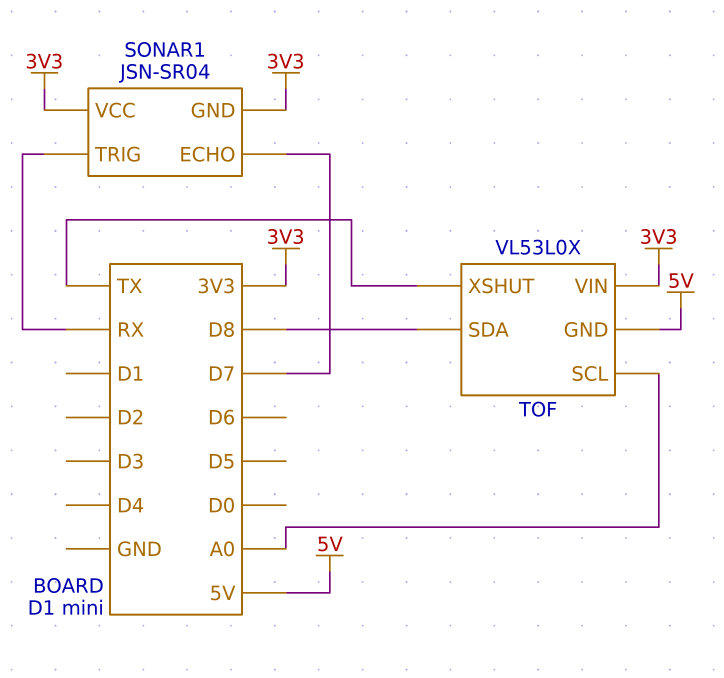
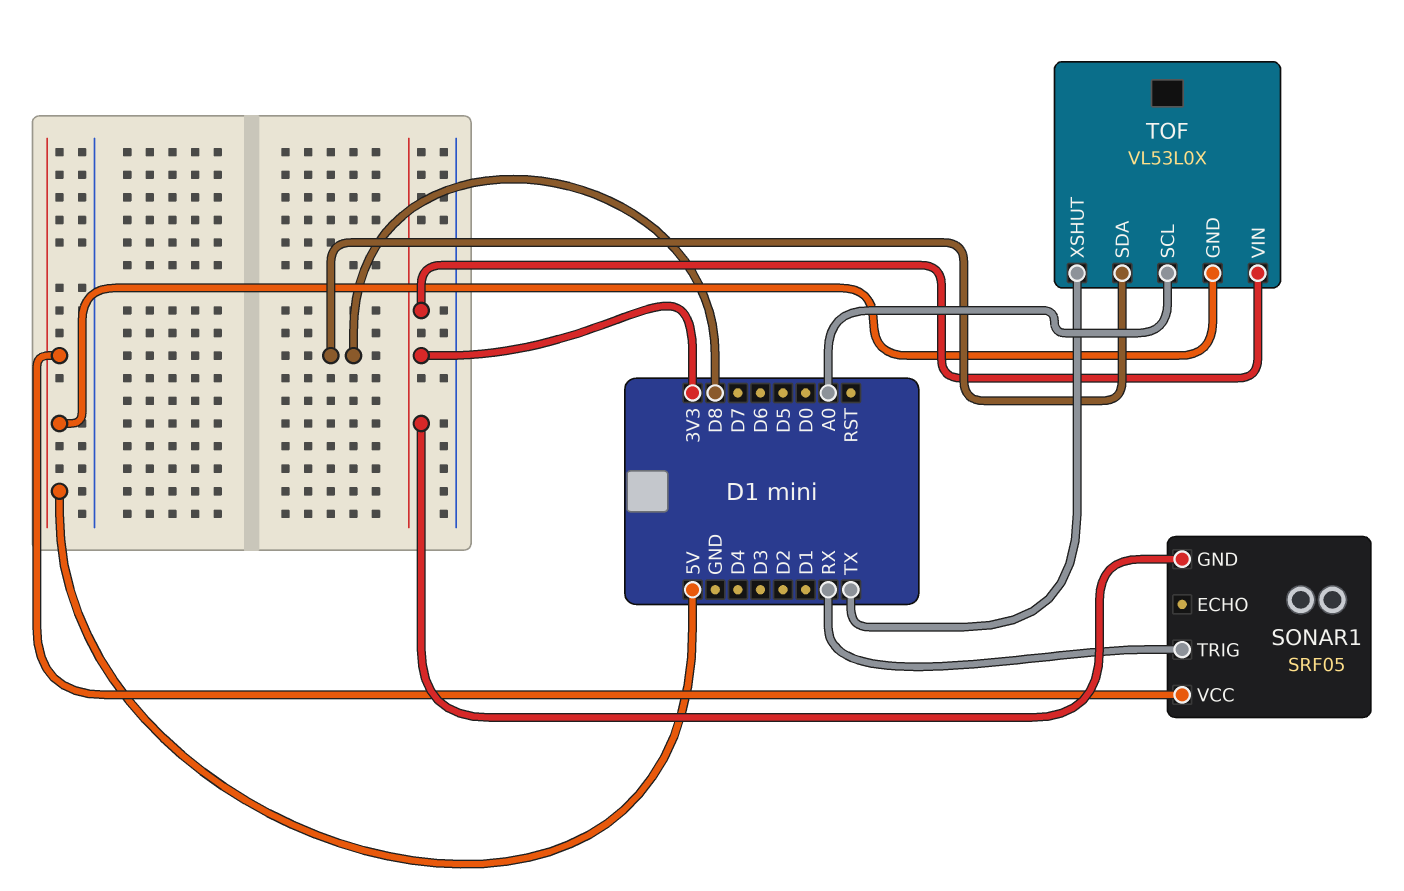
SONAR1: JSN-SR04 -> SRF05
SONAR1 pin ECHO: D7 -> none
SONAR1 pin VCC: 3V3 -> 5V

